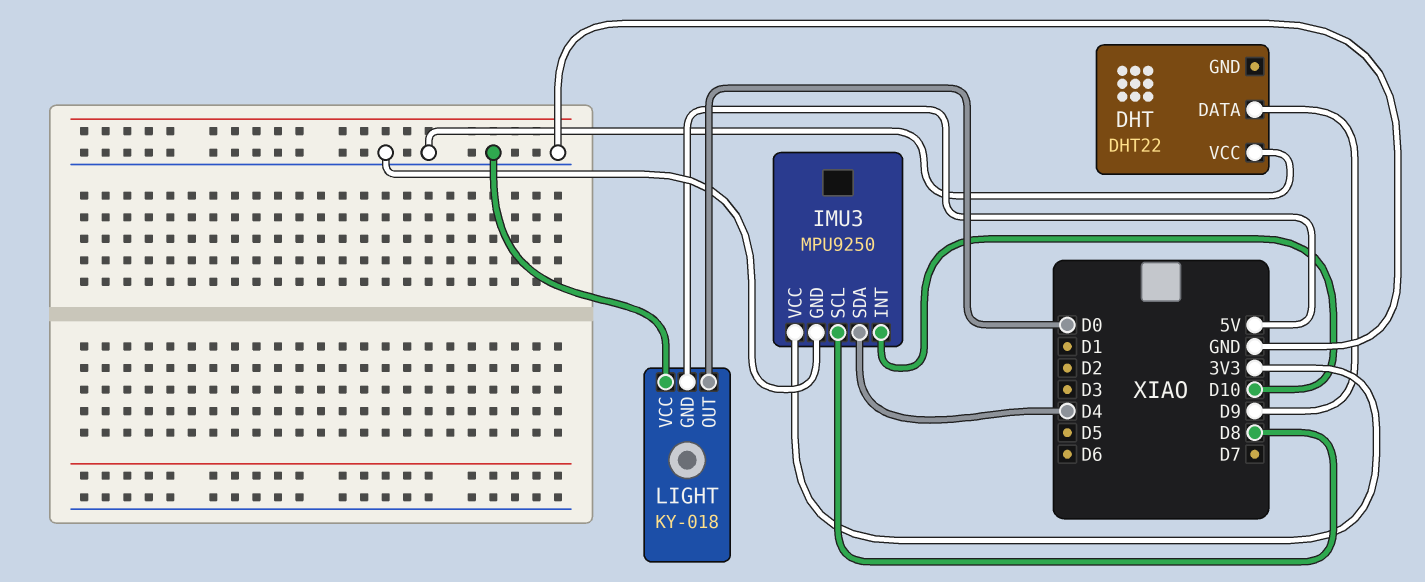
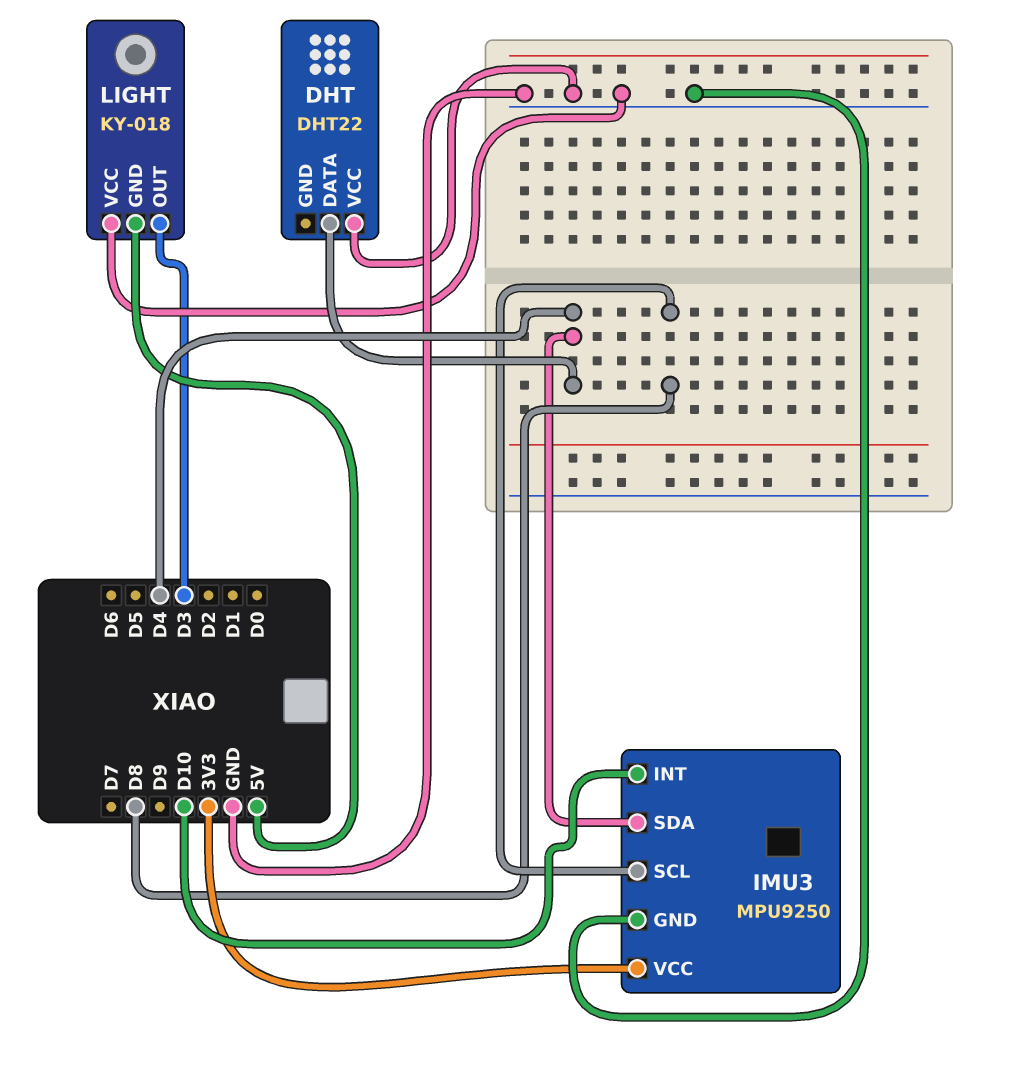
DHT pin DATA: D9 -> D4
LIGHT pin OUT: D0 -> D3

